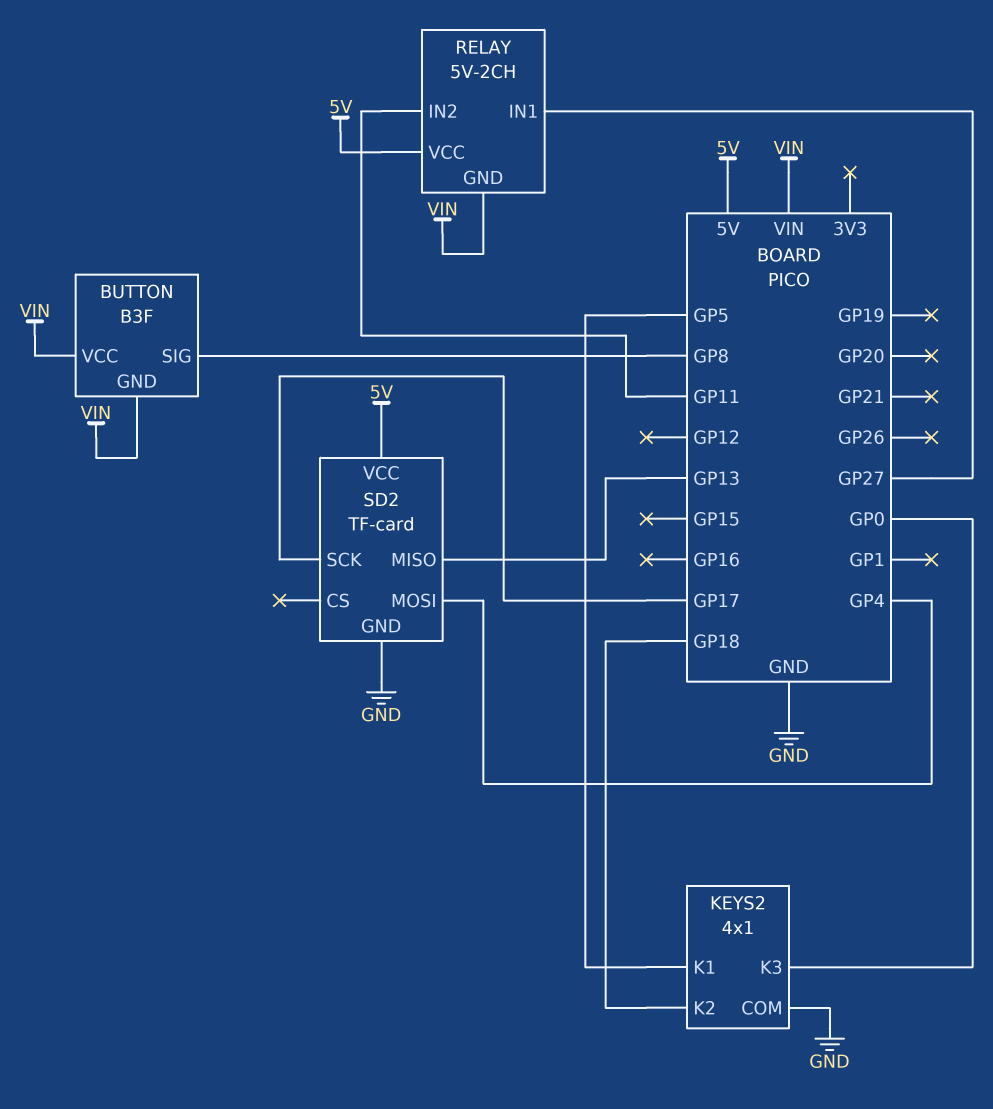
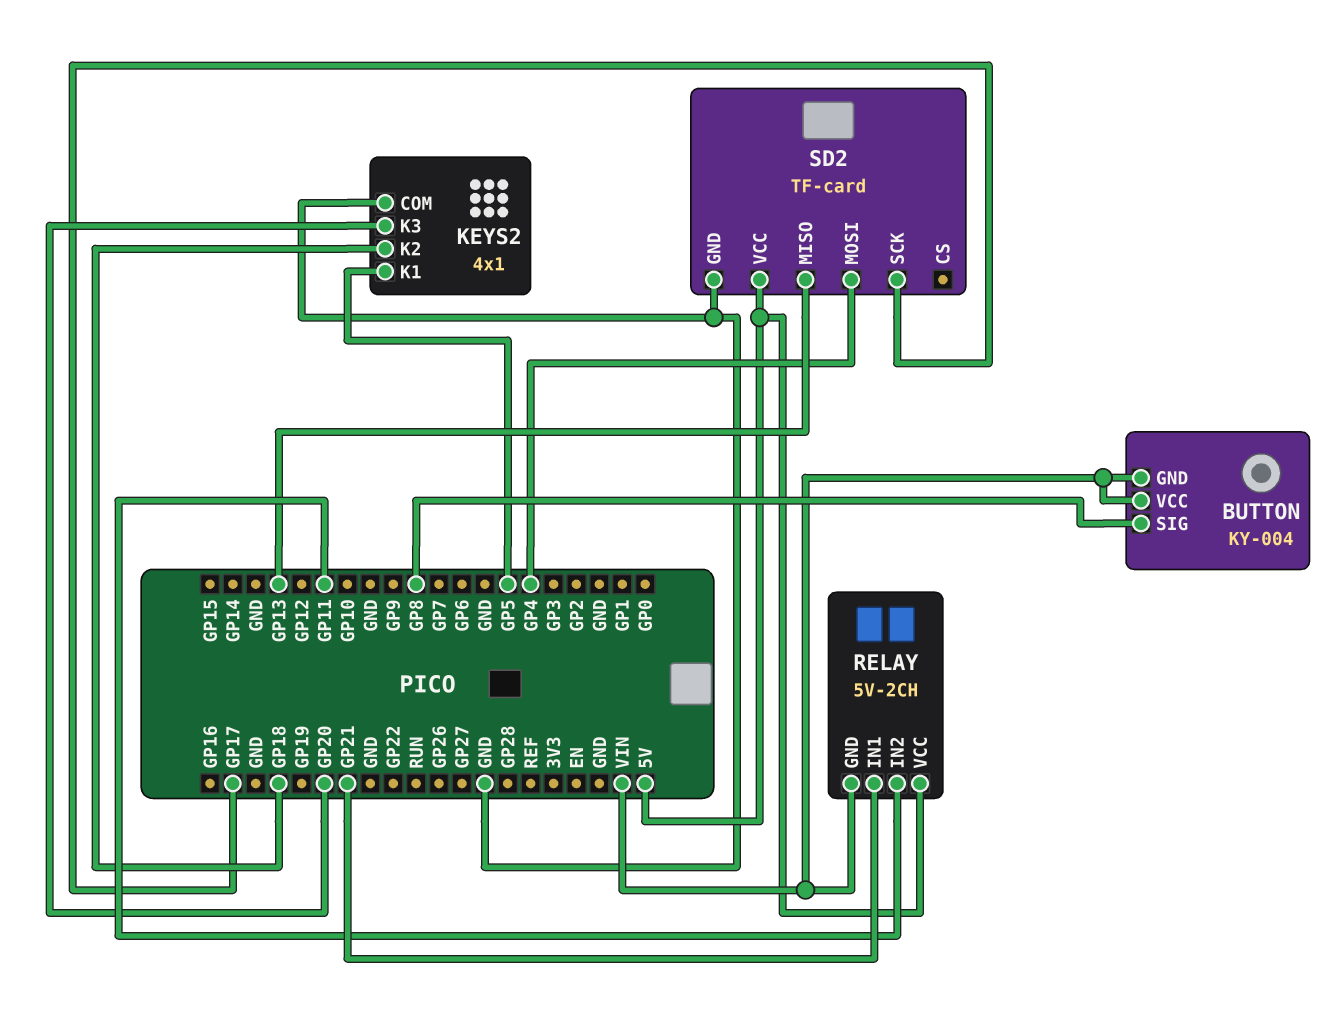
BUTTON: B3F -> KY-004
KEYS2 pin K3: GP0 -> GP20
RELAY pin IN1: GP27 -> GP21

